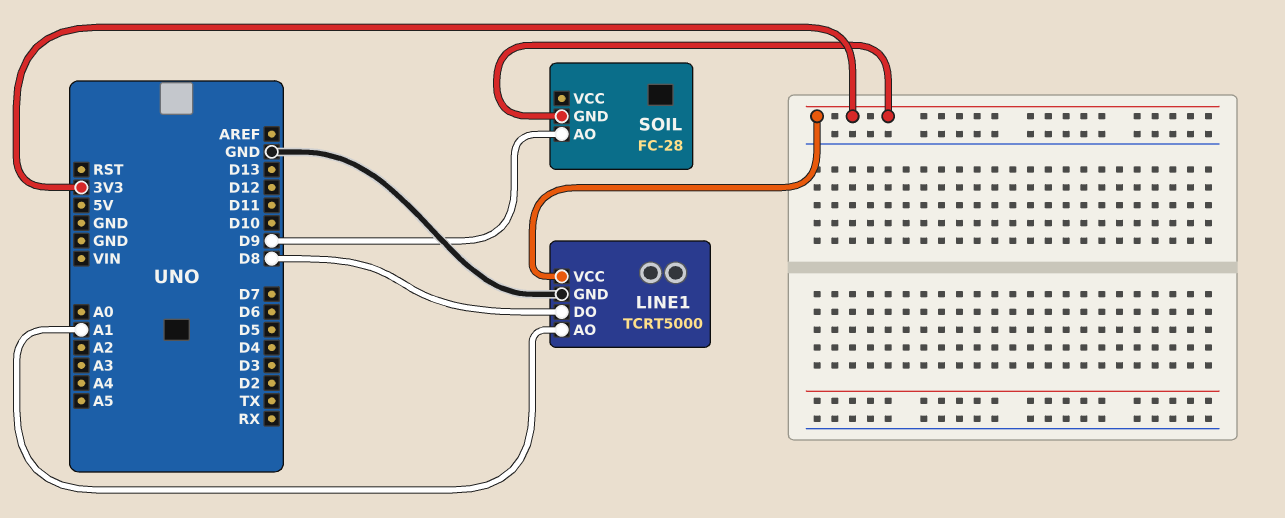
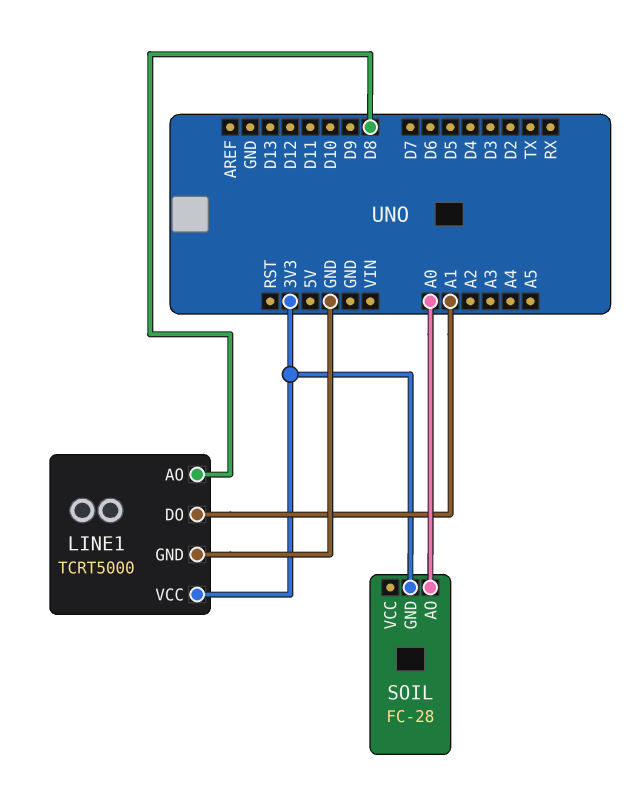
LINE1 pin AO: A1 -> D8
LINE1 pin DO: D8 -> A1
SOIL pin AO: D9 -> A0

